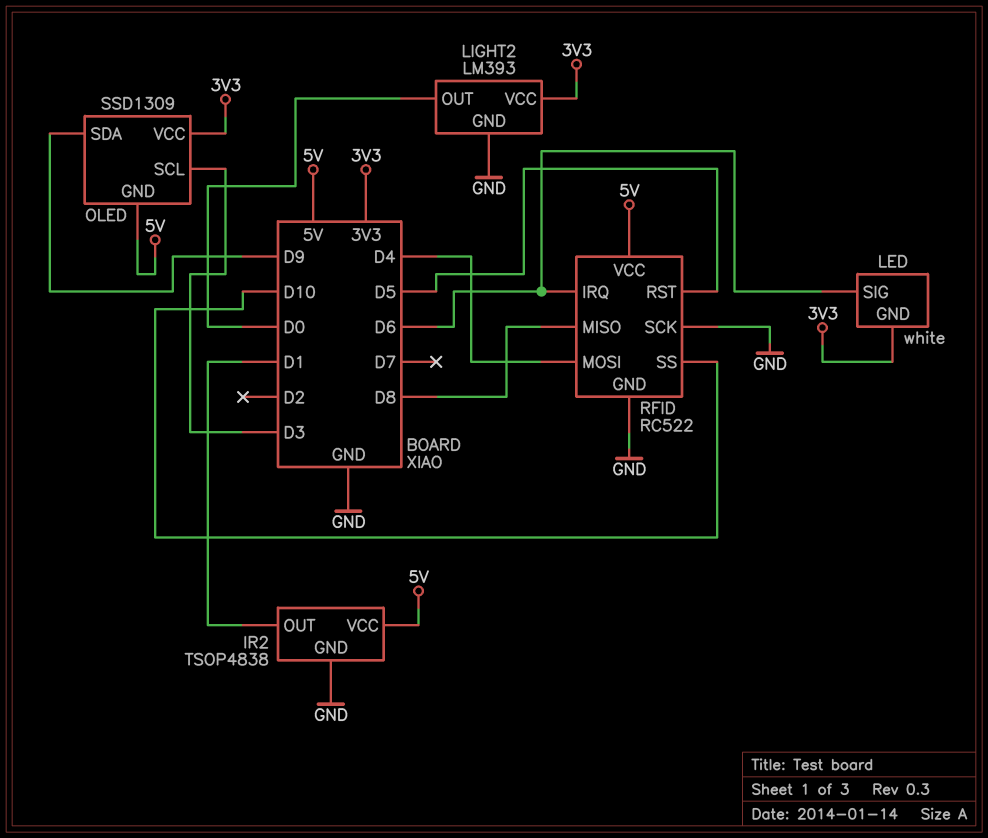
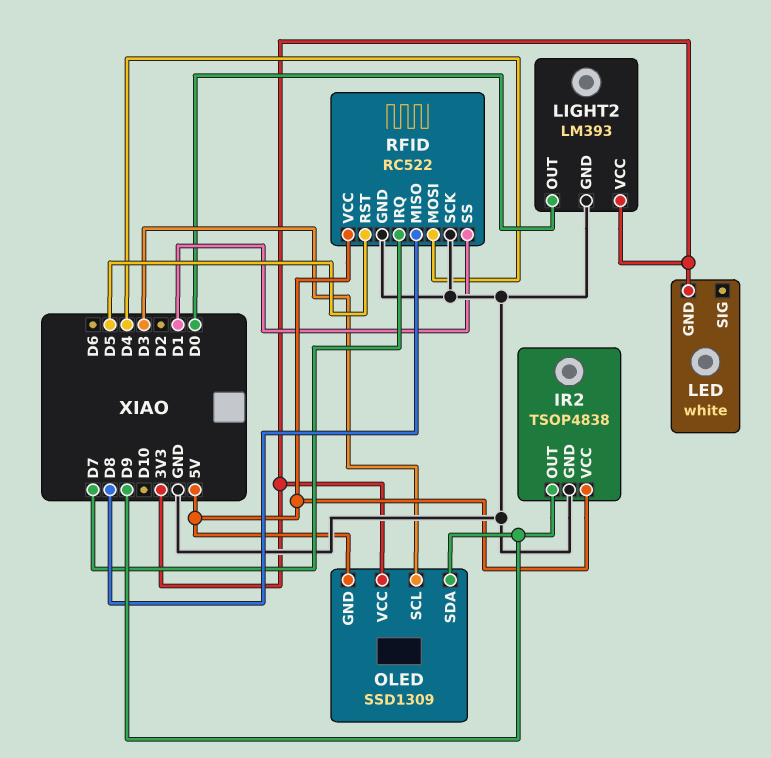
IR2 pin OUT: D1 -> D9
LED pin SIG: D6 -> none
RFID pin IRQ: D6 -> D7
RFID pin SS: D10 -> D1

